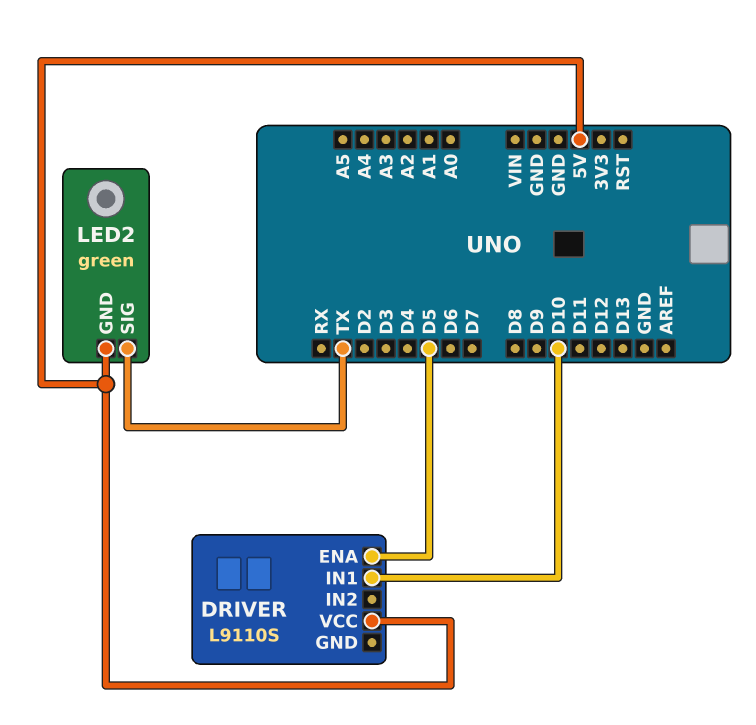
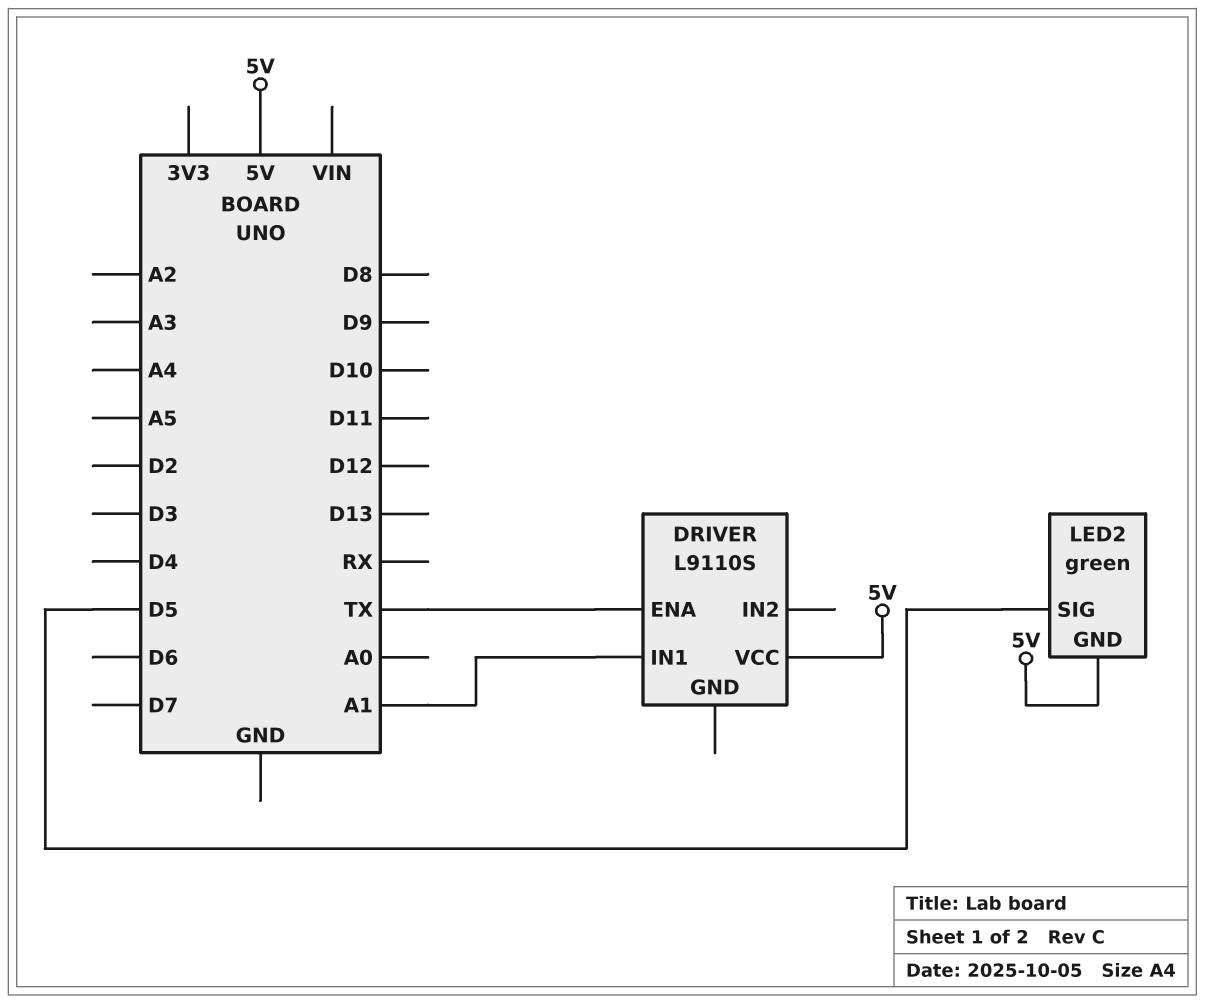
DRIVER pin ENA: D5 -> TX
DRIVER pin IN1: D10 -> A1
LED2 pin SIG: TX -> D5

